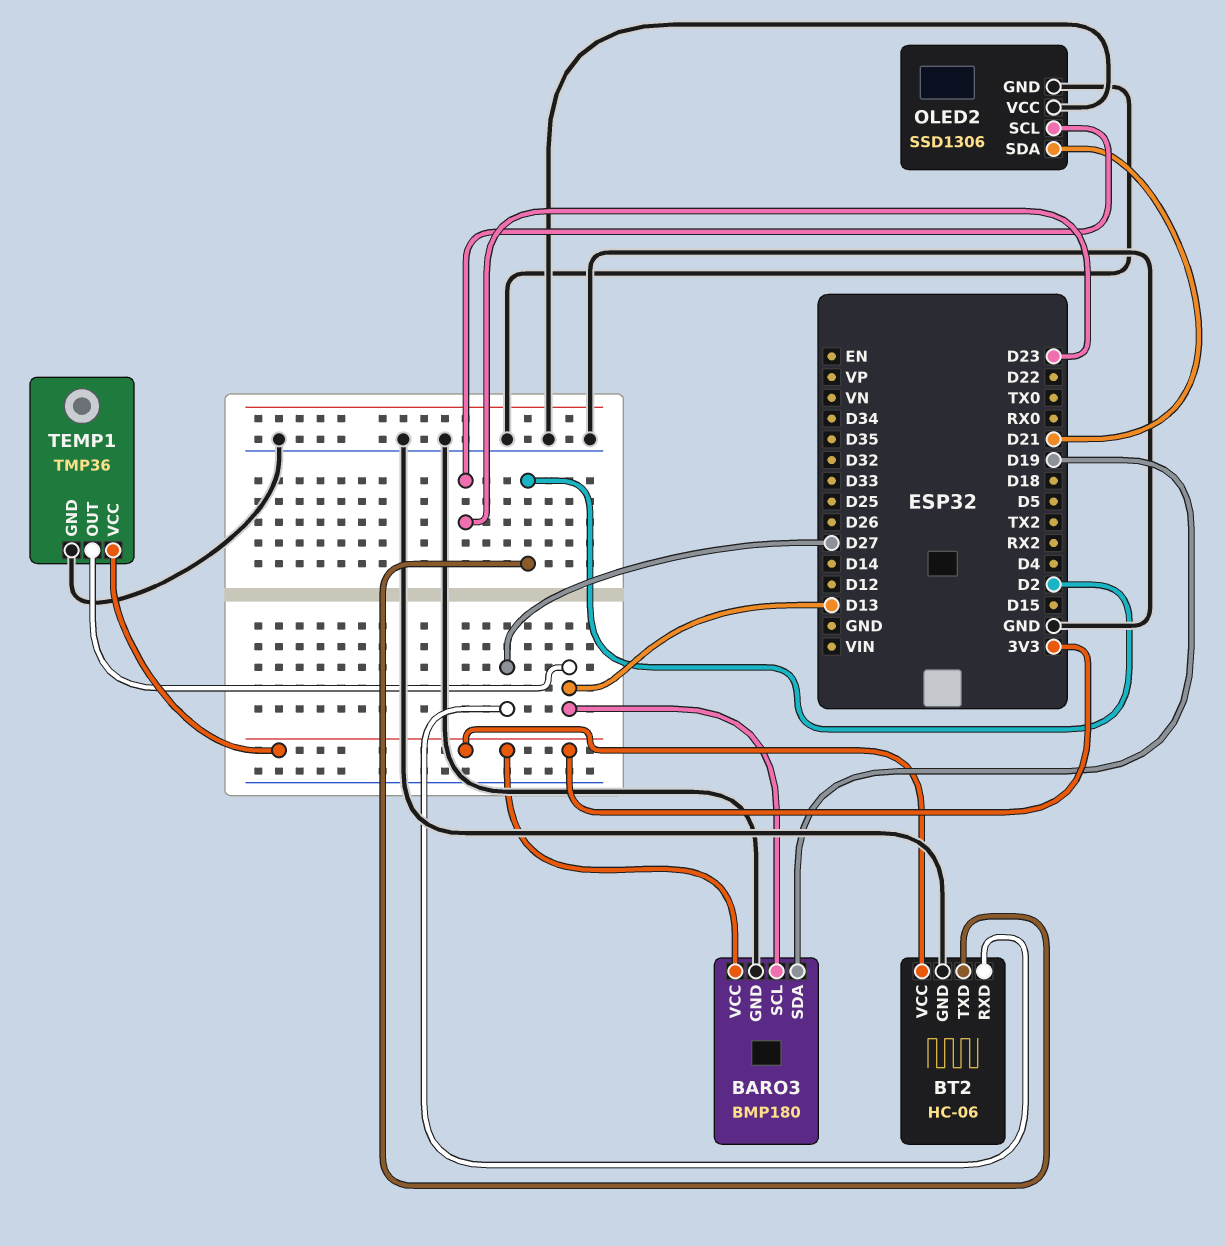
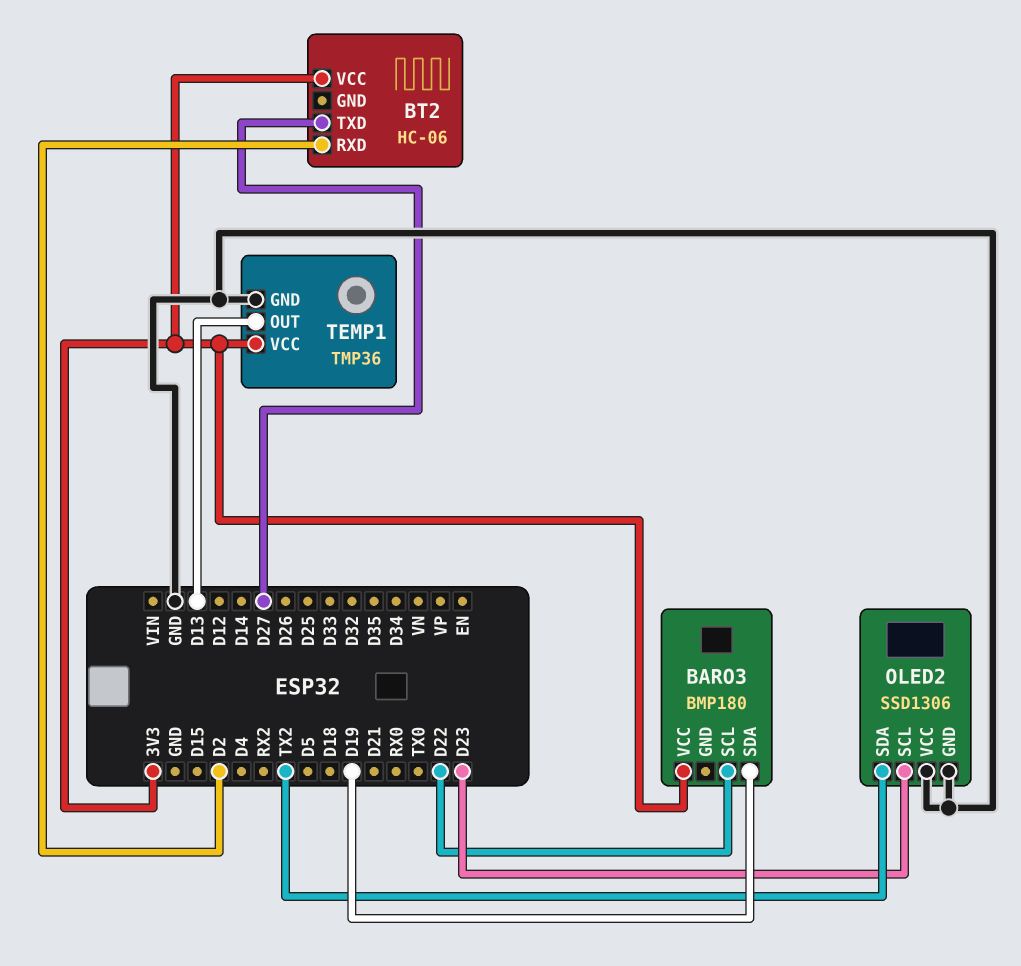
BARO3 pin GND: GND -> none
BARO3 pin SCL: D13 -> D22
BT2 pin GND: GND -> none
BT2 pin RXD: D27 -> D2
BT2 pin TXD: D2 -> D27
OLED2 pin SDA: D21 -> TX2

